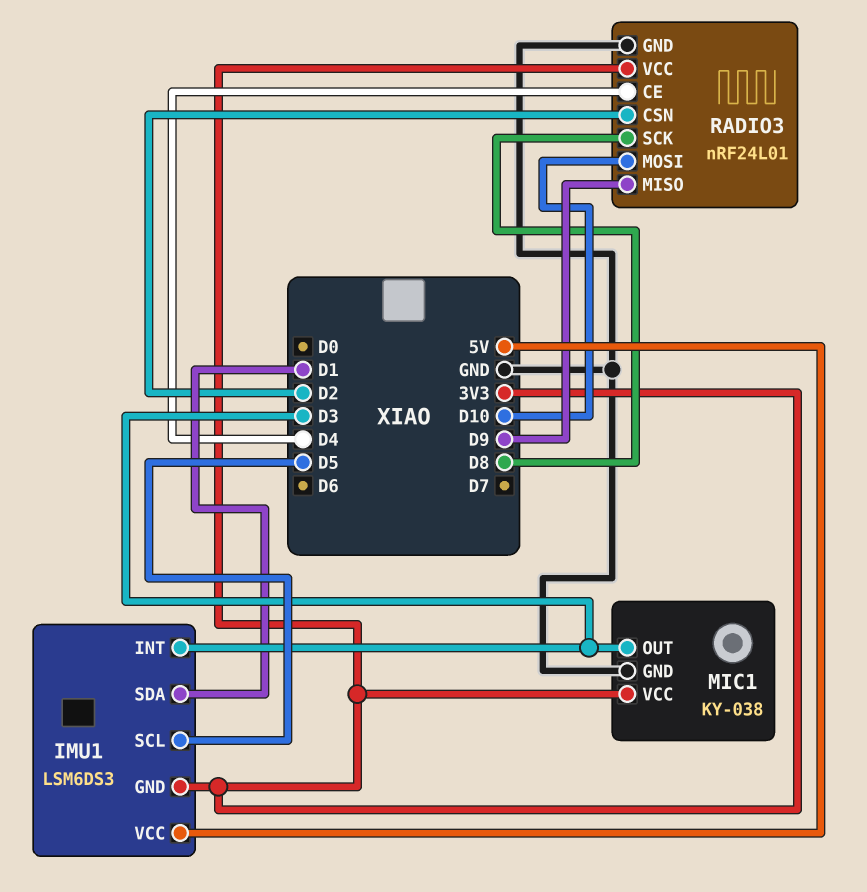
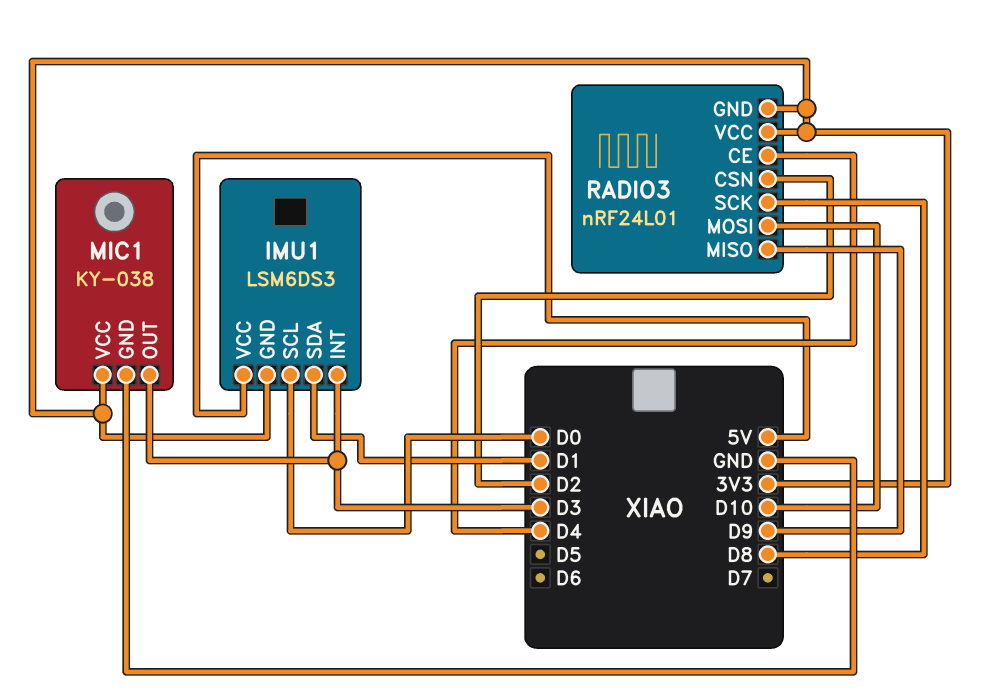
IMU1 pin SCL: D5 -> D0
RADIO3 pin GND: GND -> 3V3

